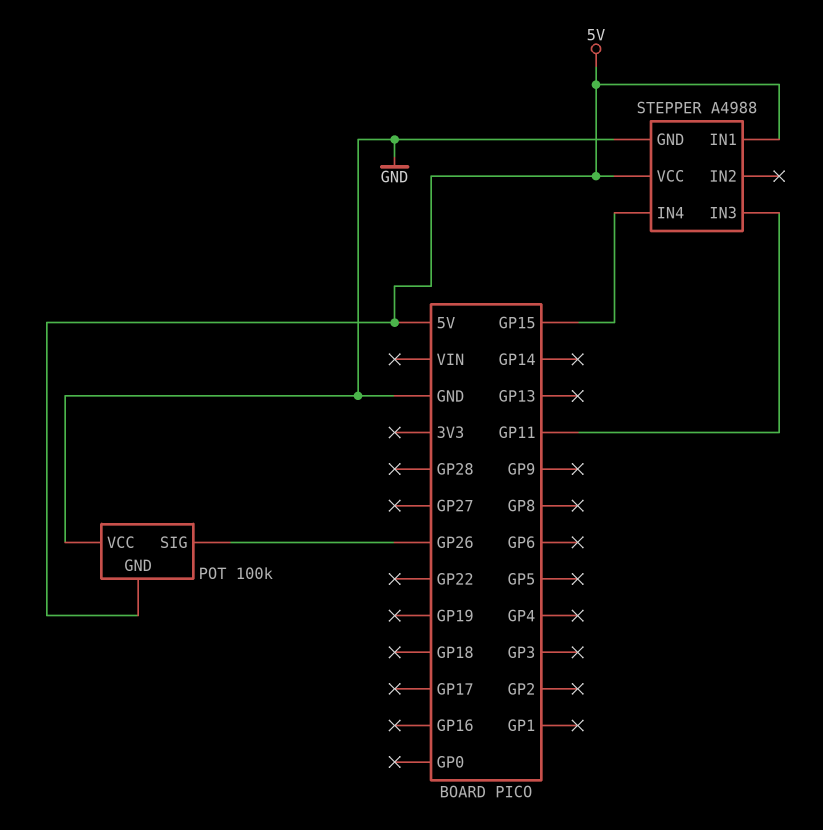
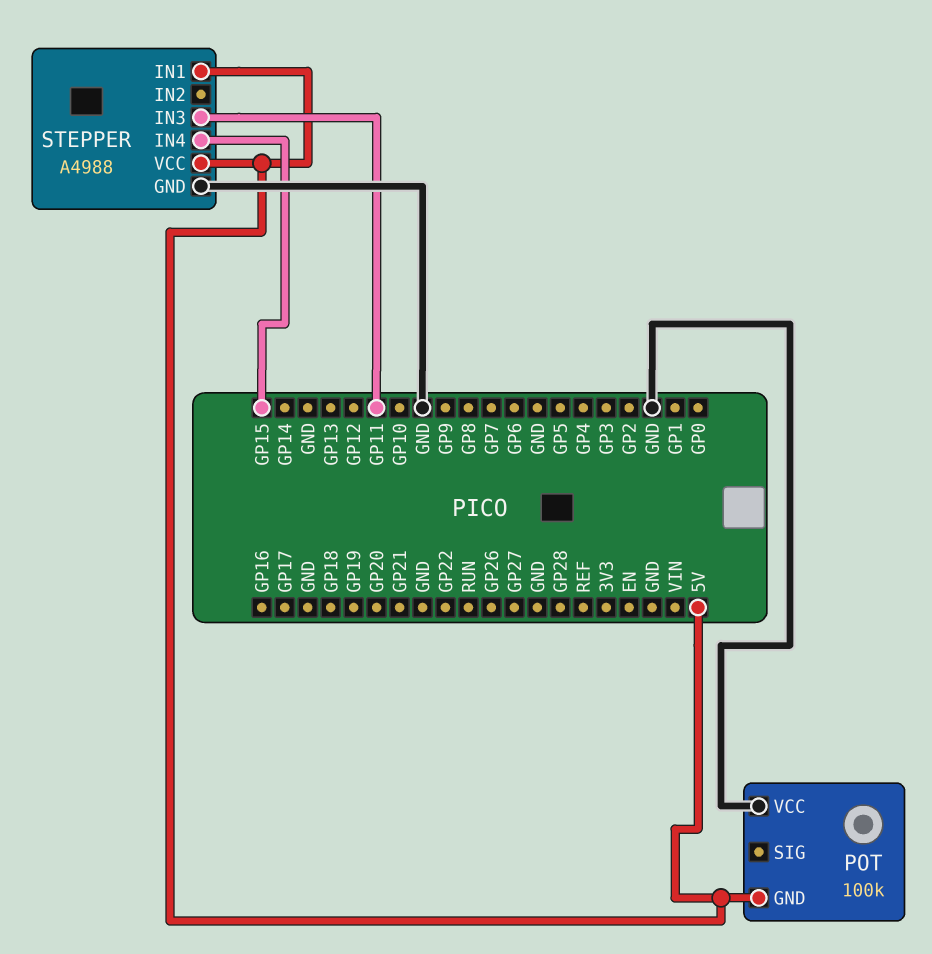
POT pin SIG: GP26 -> none

